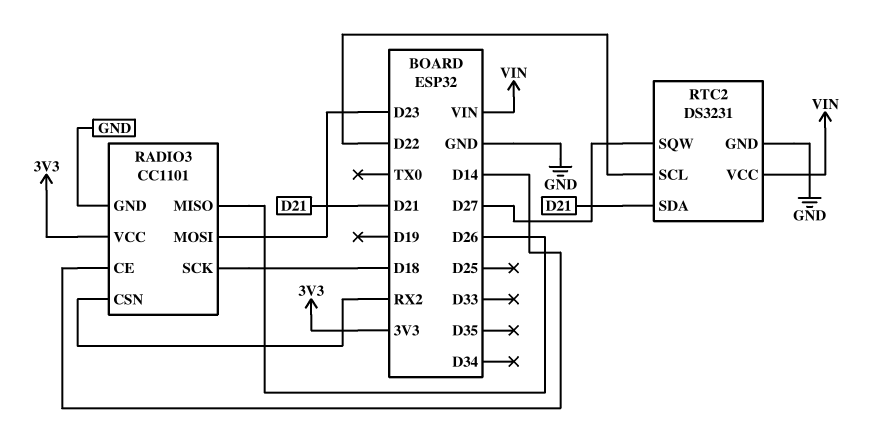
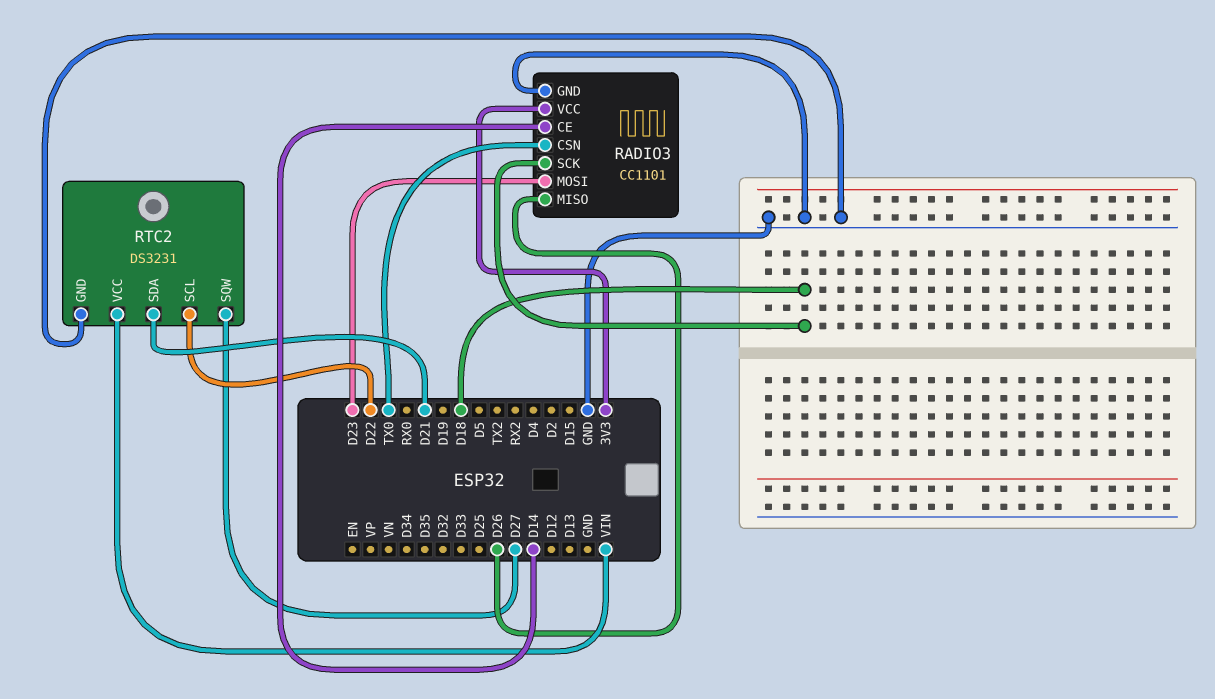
RADIO3 pin CSN: RX2 -> TX0

